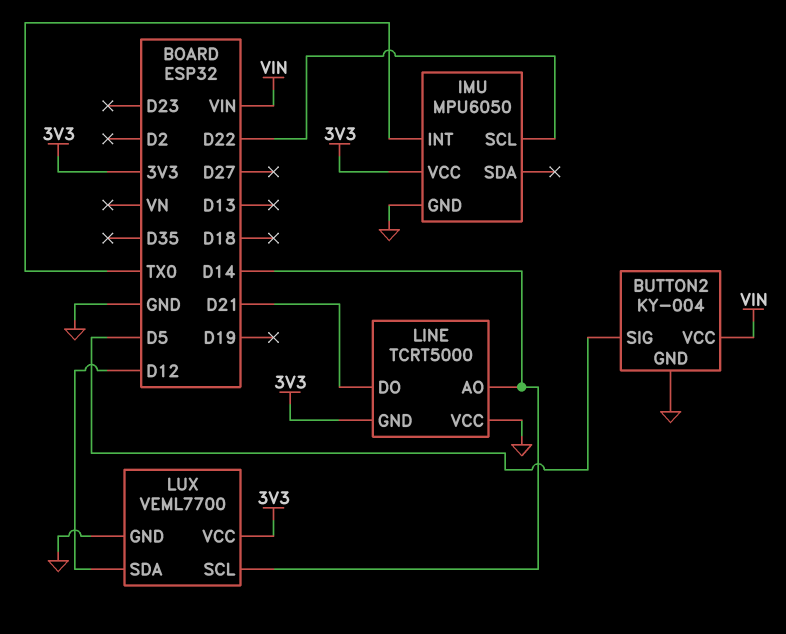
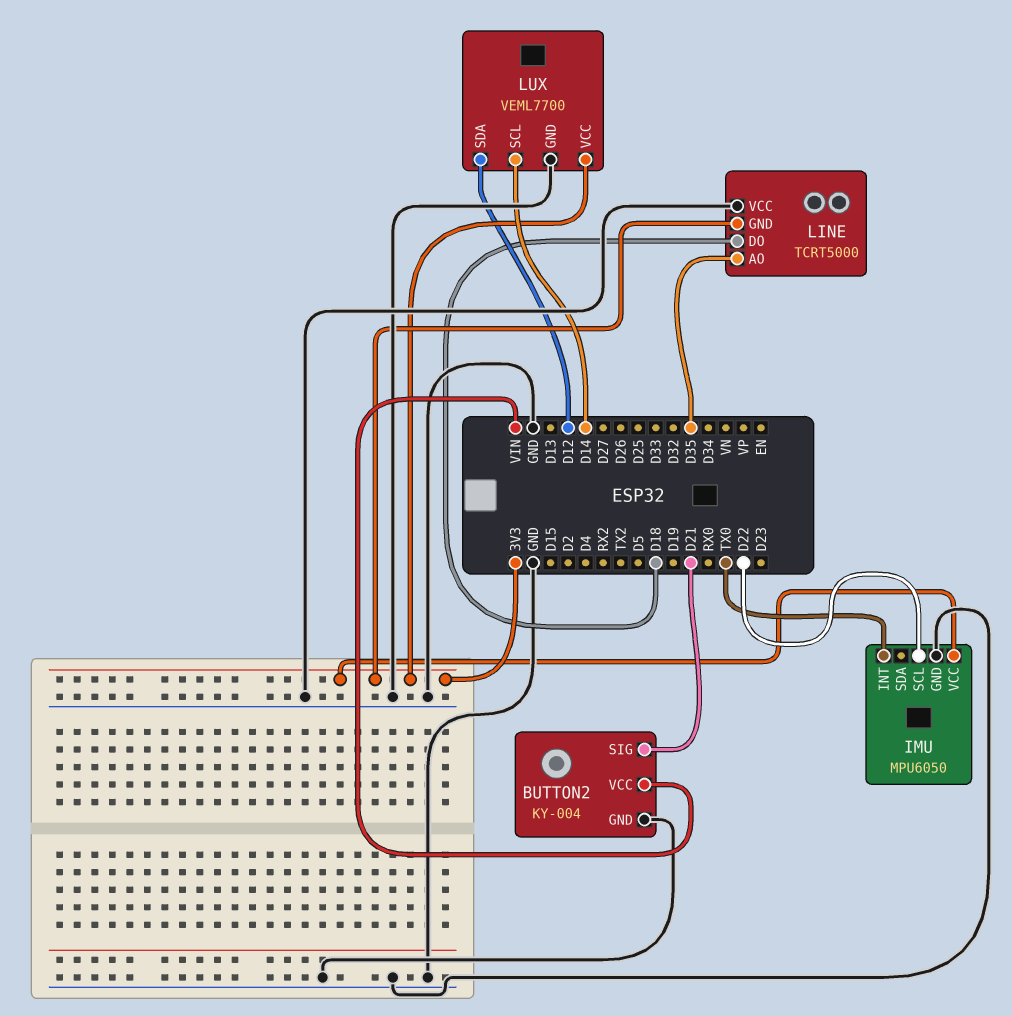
BUTTON2 pin SIG: D5 -> D21
LINE pin AO: D14 -> D35
LINE pin DO: D21 -> D18

